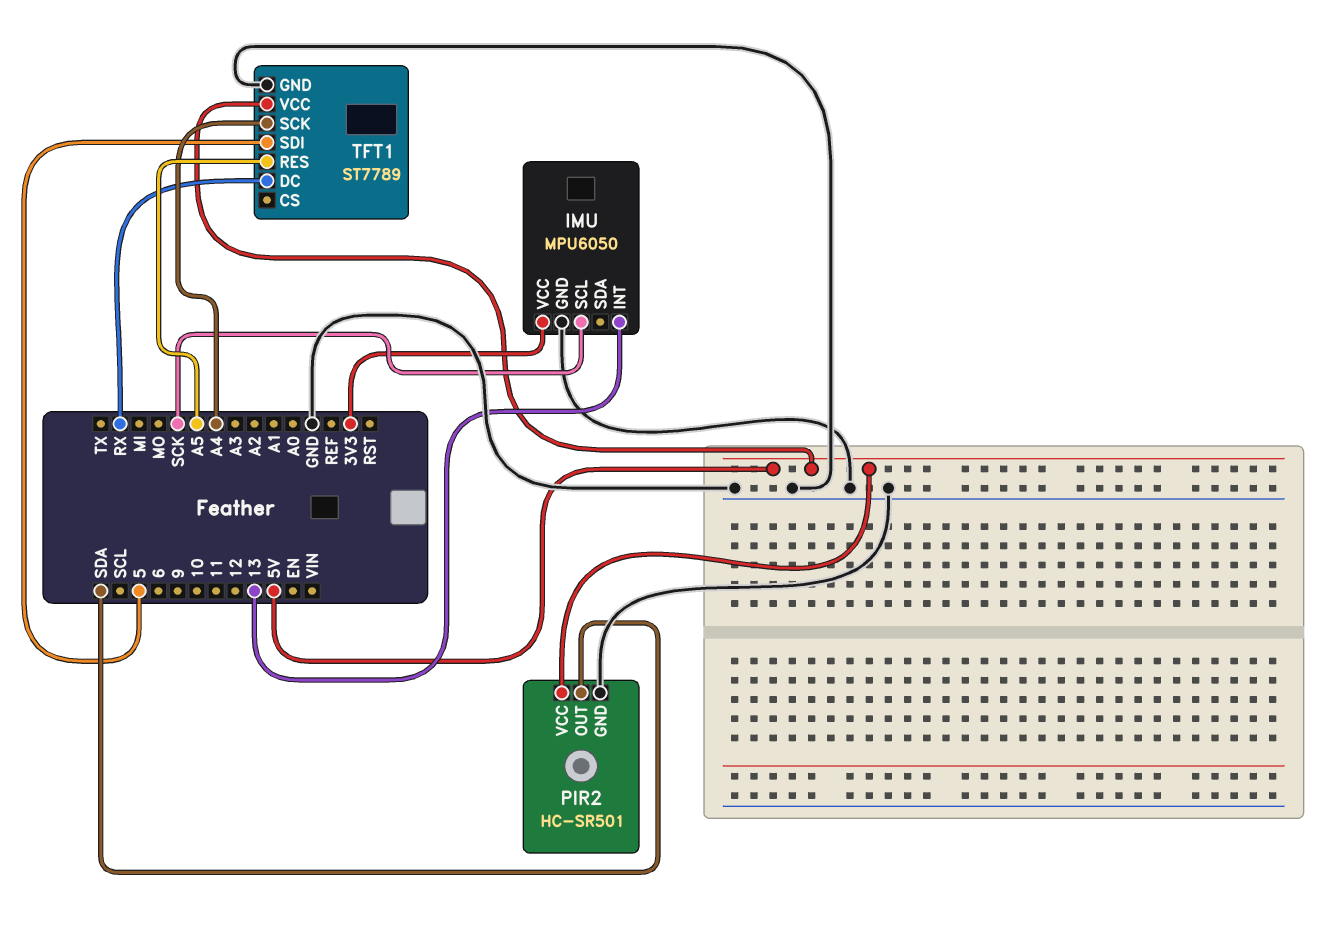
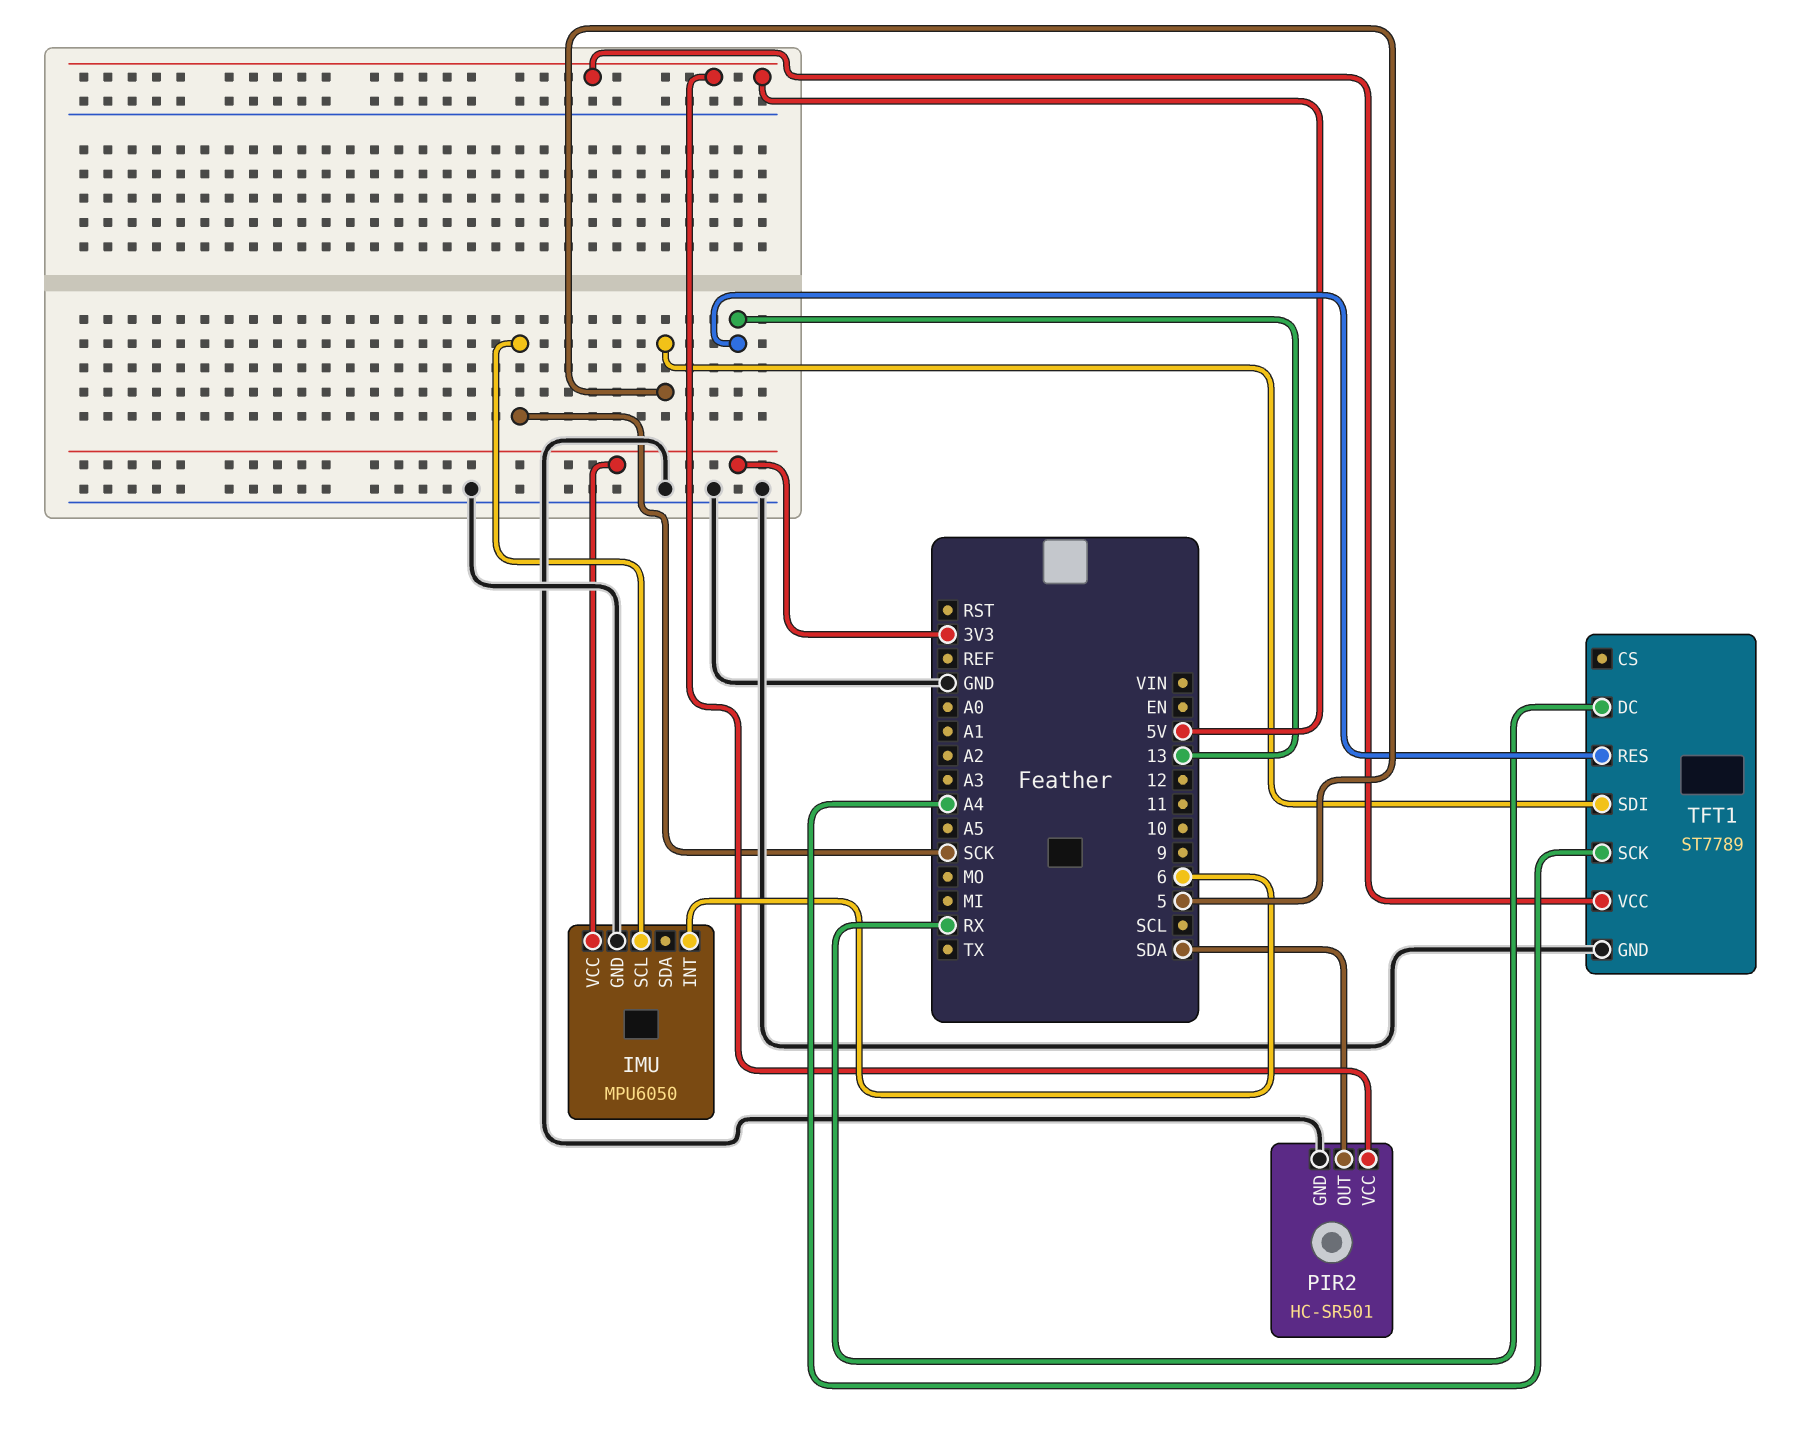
IMU pin INT: 13 -> 6
TFT1 pin RES: A5 -> 13

